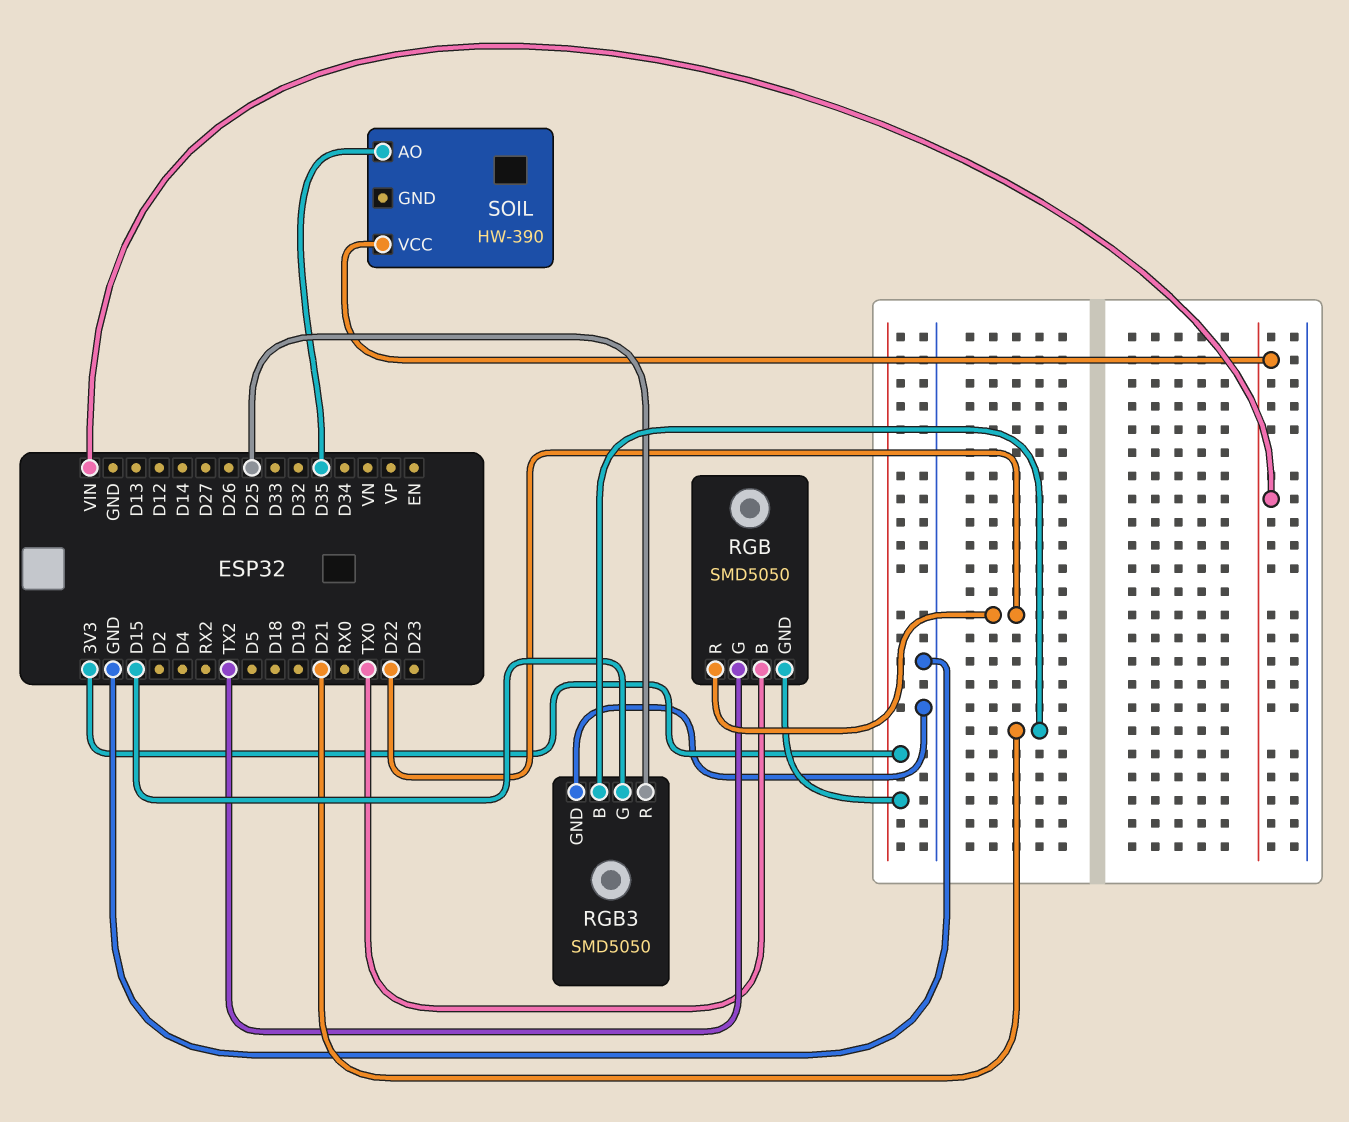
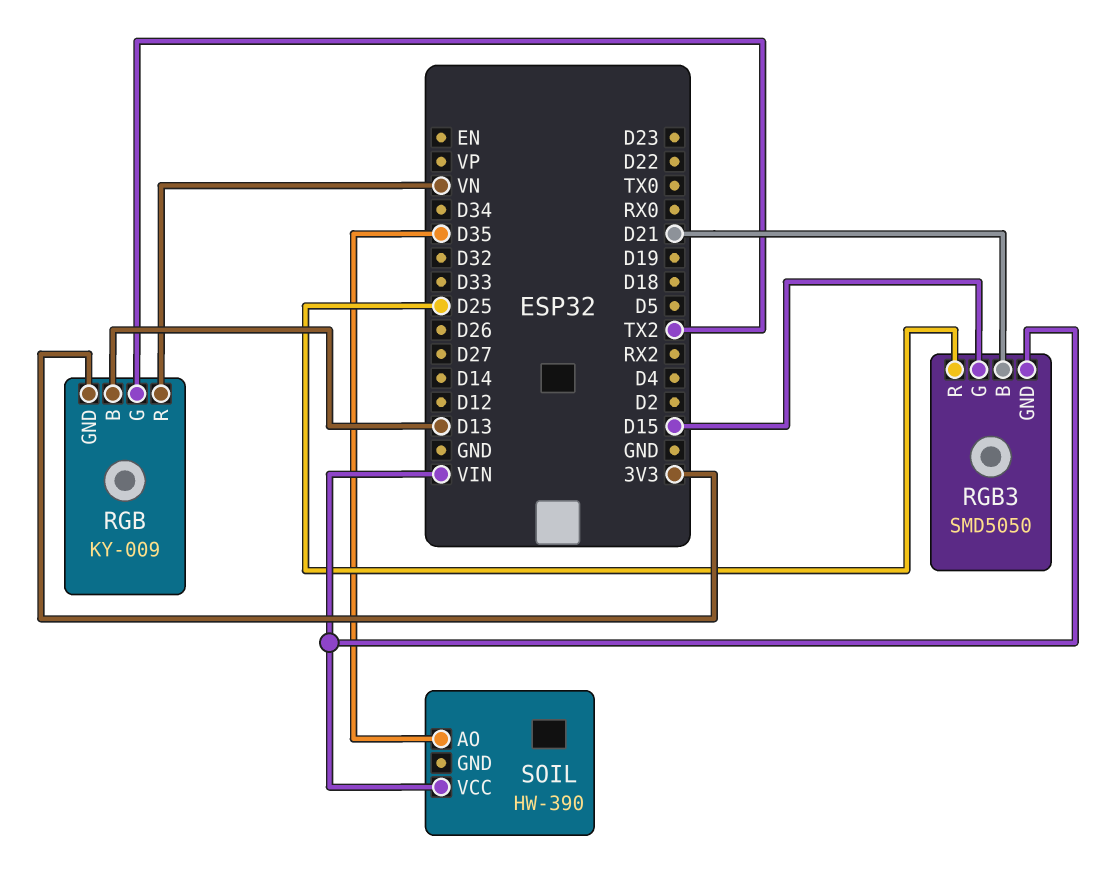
RGB: SMD5050 -> KY-009
RGB pin B: TX0 -> D13
RGB pin R: D22 -> VN
RGB3 pin GND: GND -> VIN

